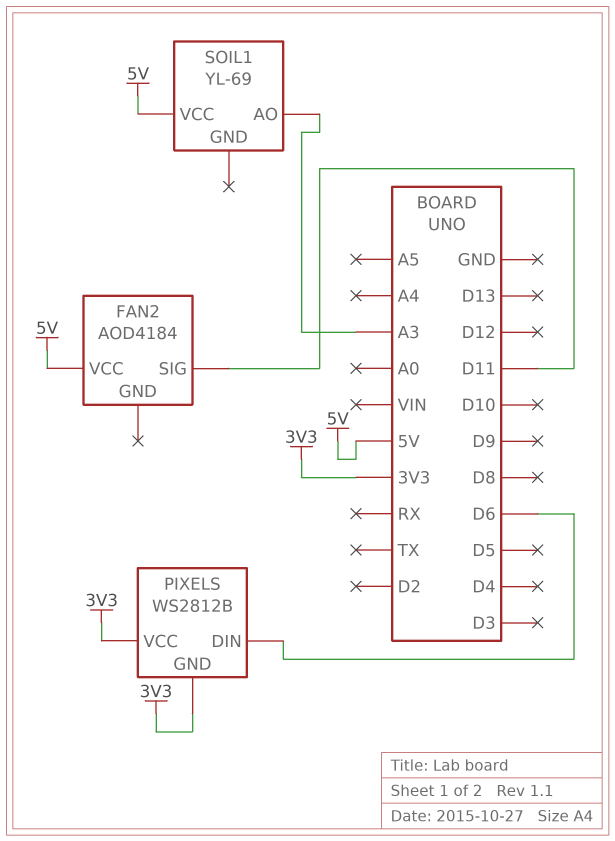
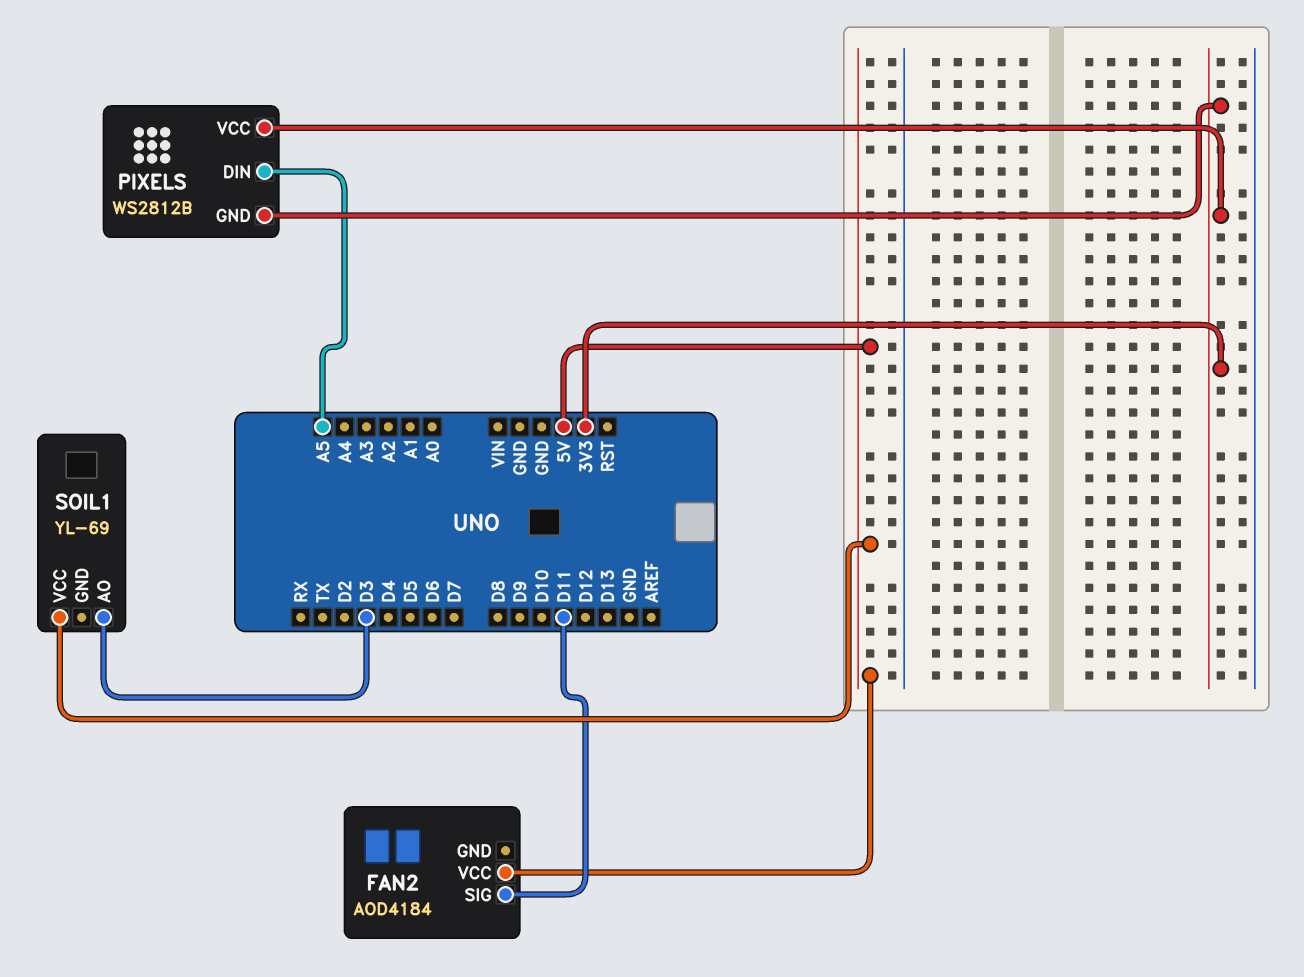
PIXELS pin DIN: D6 -> A5
SOIL1 pin AO: A3 -> D3

